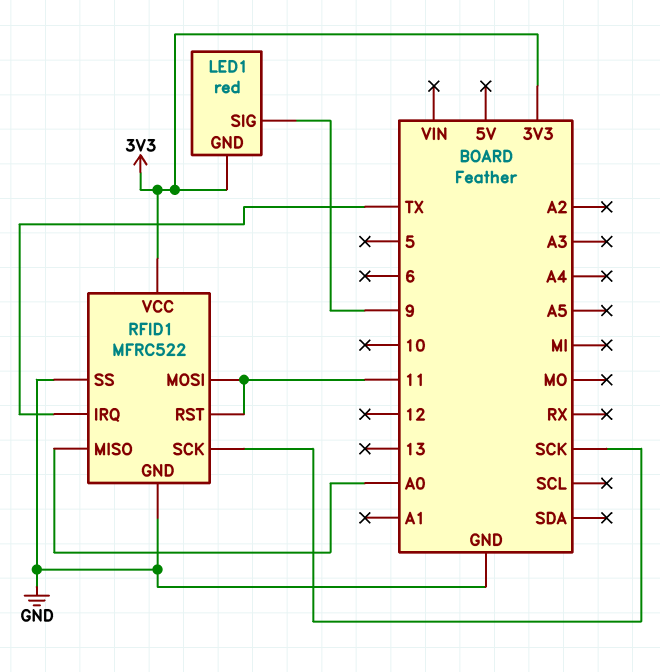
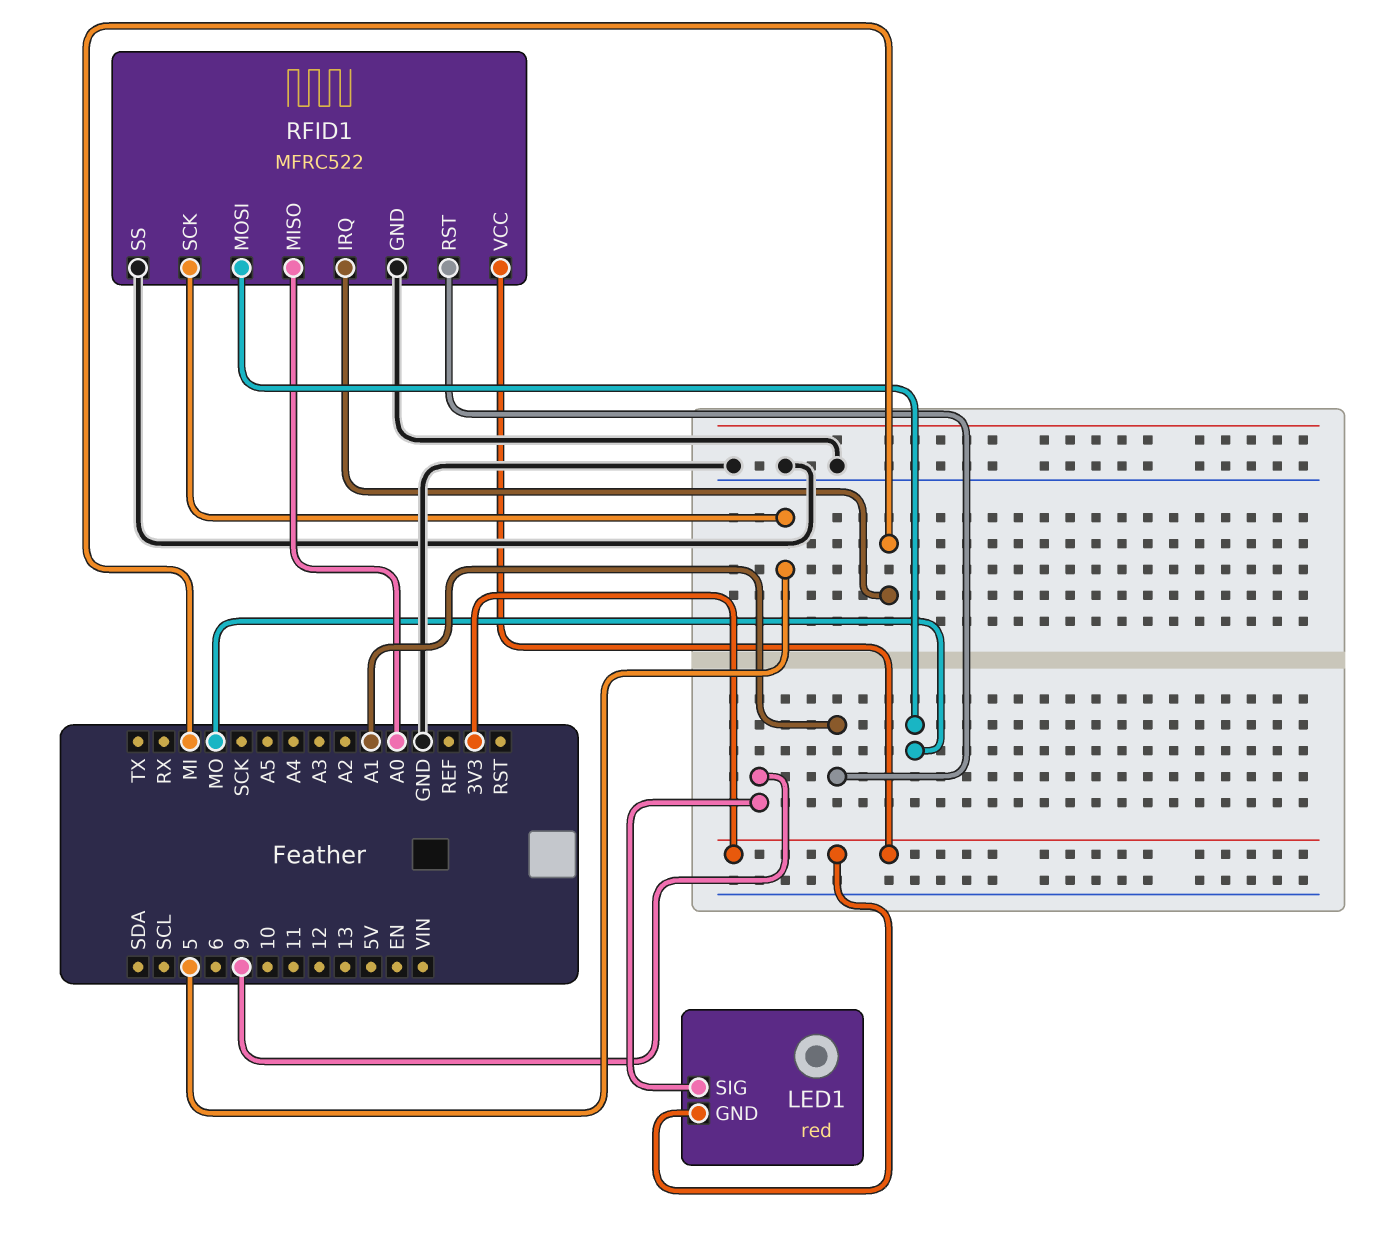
RFID1 pin IRQ: TX -> MI
RFID1 pin MOSI: 11 -> MO
RFID1 pin RST: 11 -> A1
RFID1 pin SCK: SCK -> 5

